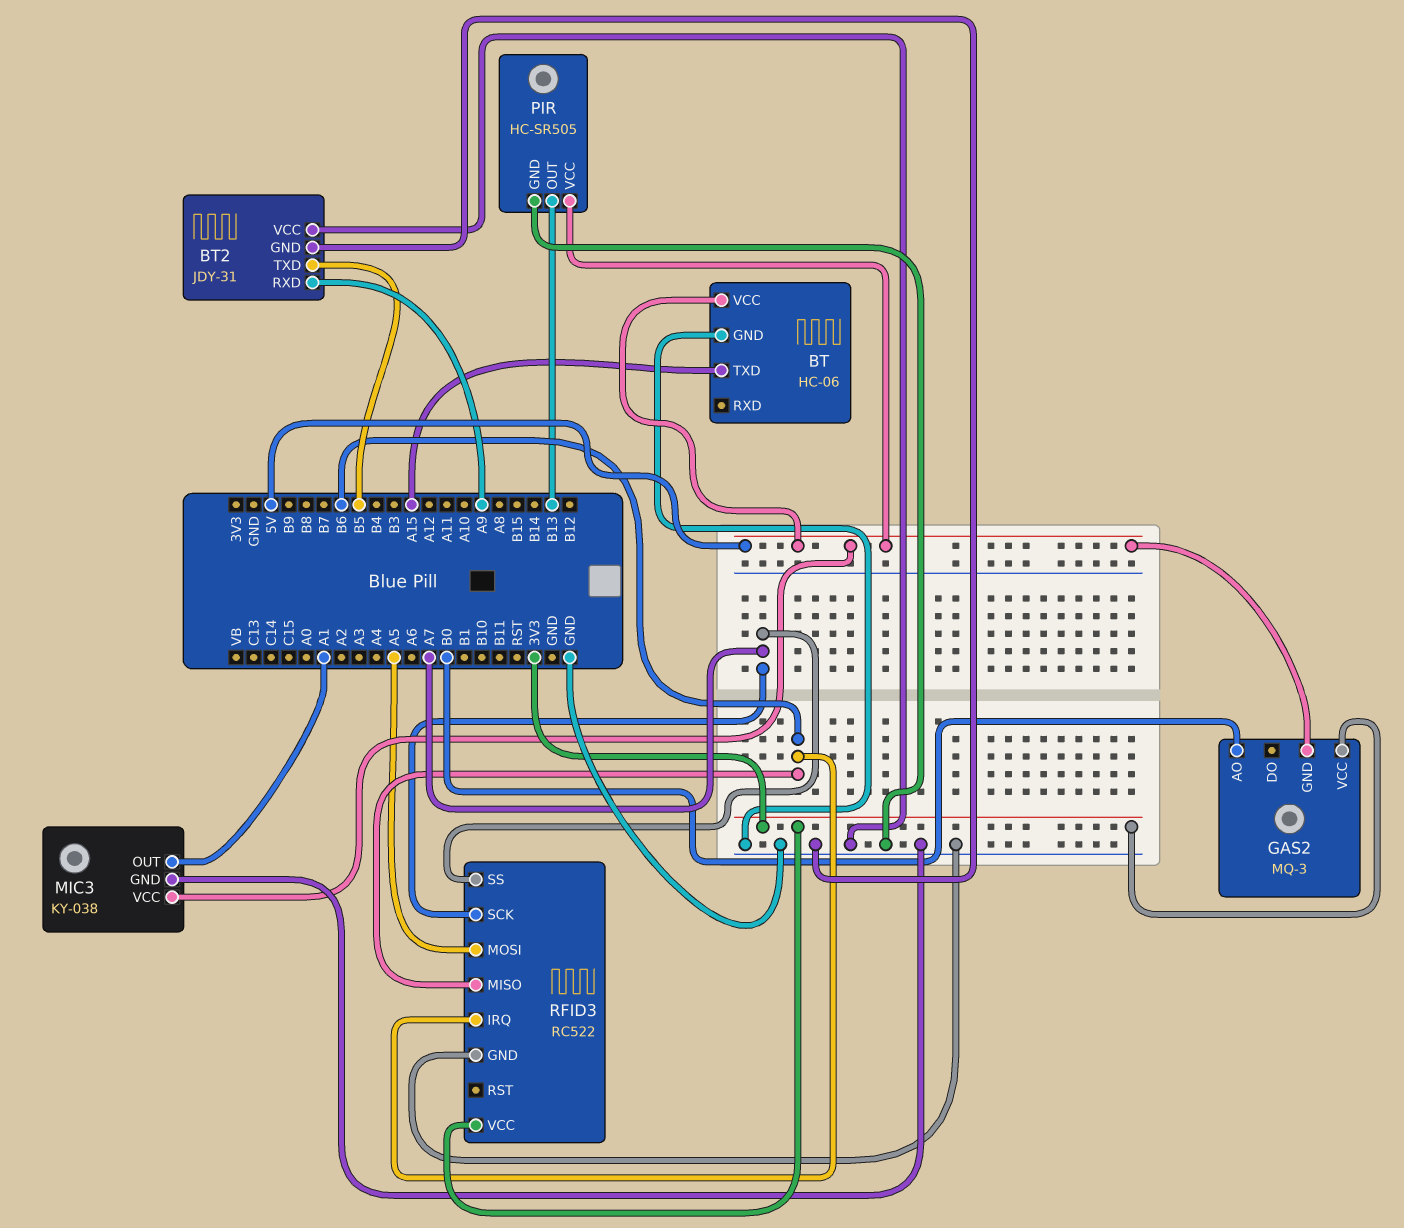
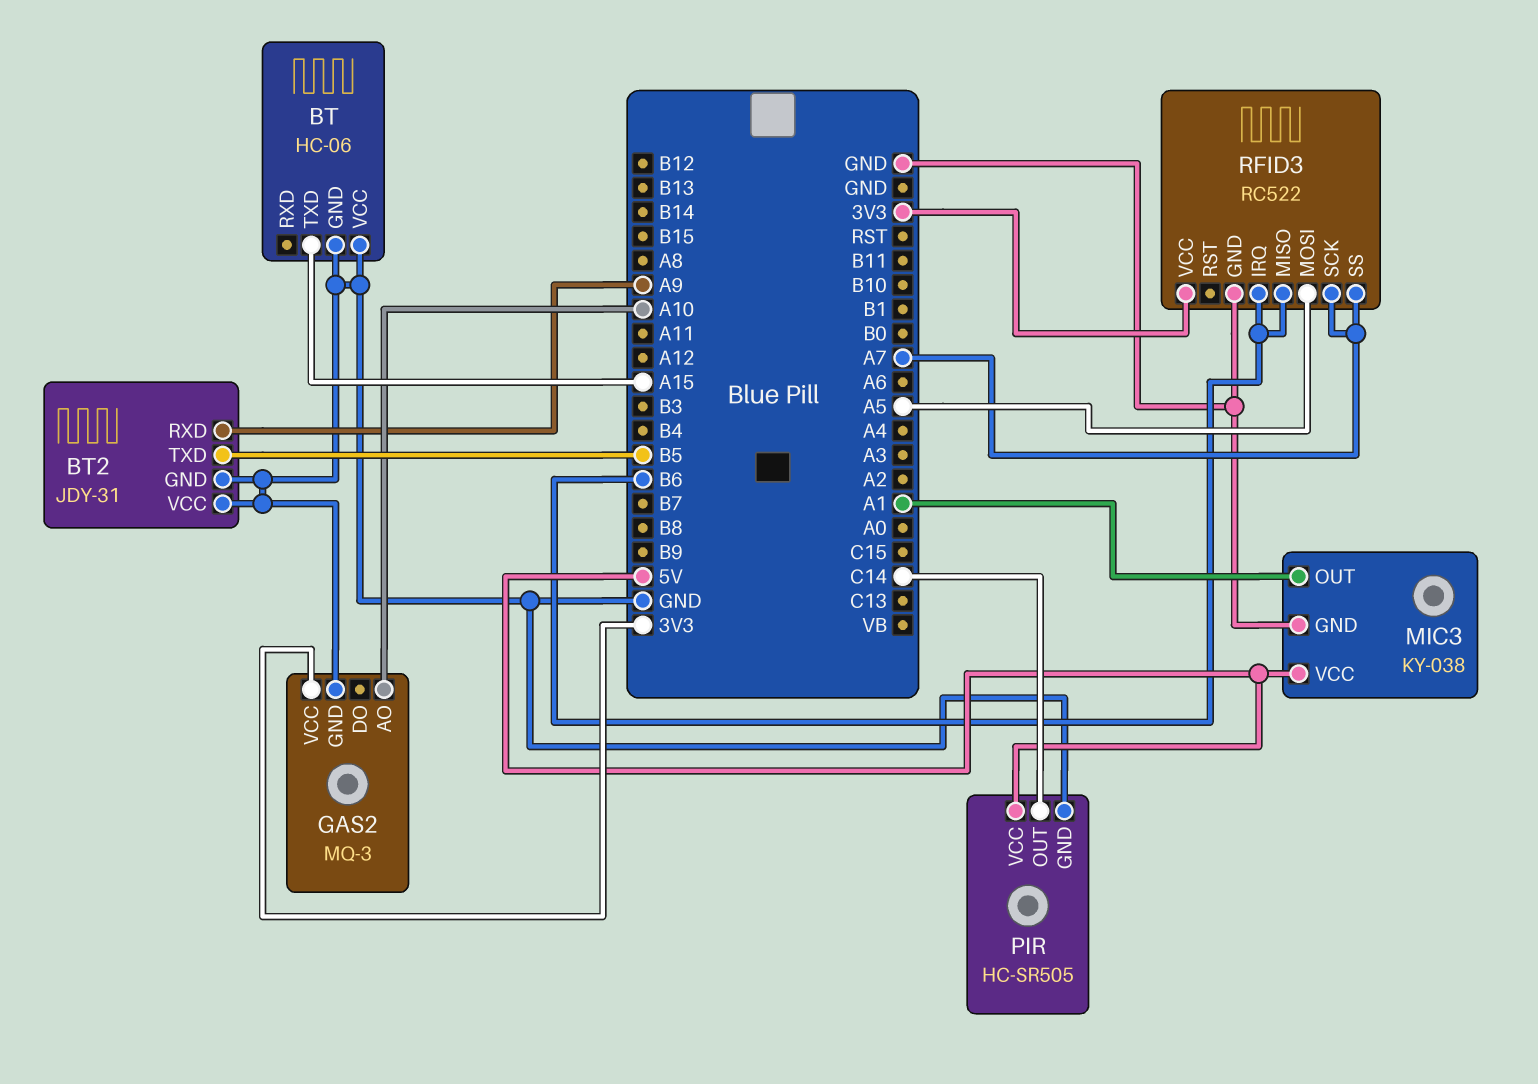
BT pin VCC: 5V -> GND
GAS2 pin AO: B0 -> A10
GAS2 pin GND: 5V -> GND
PIR pin OUT: B13 -> C14

